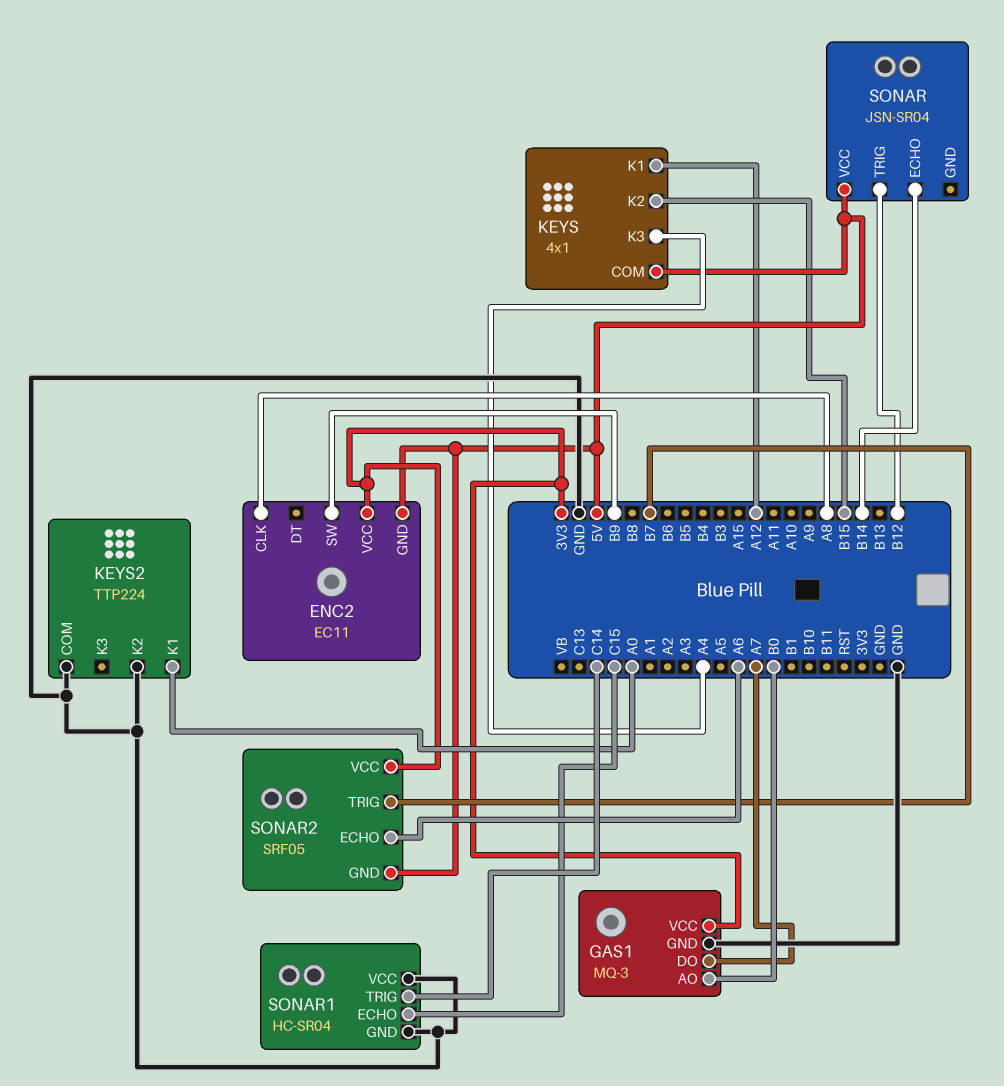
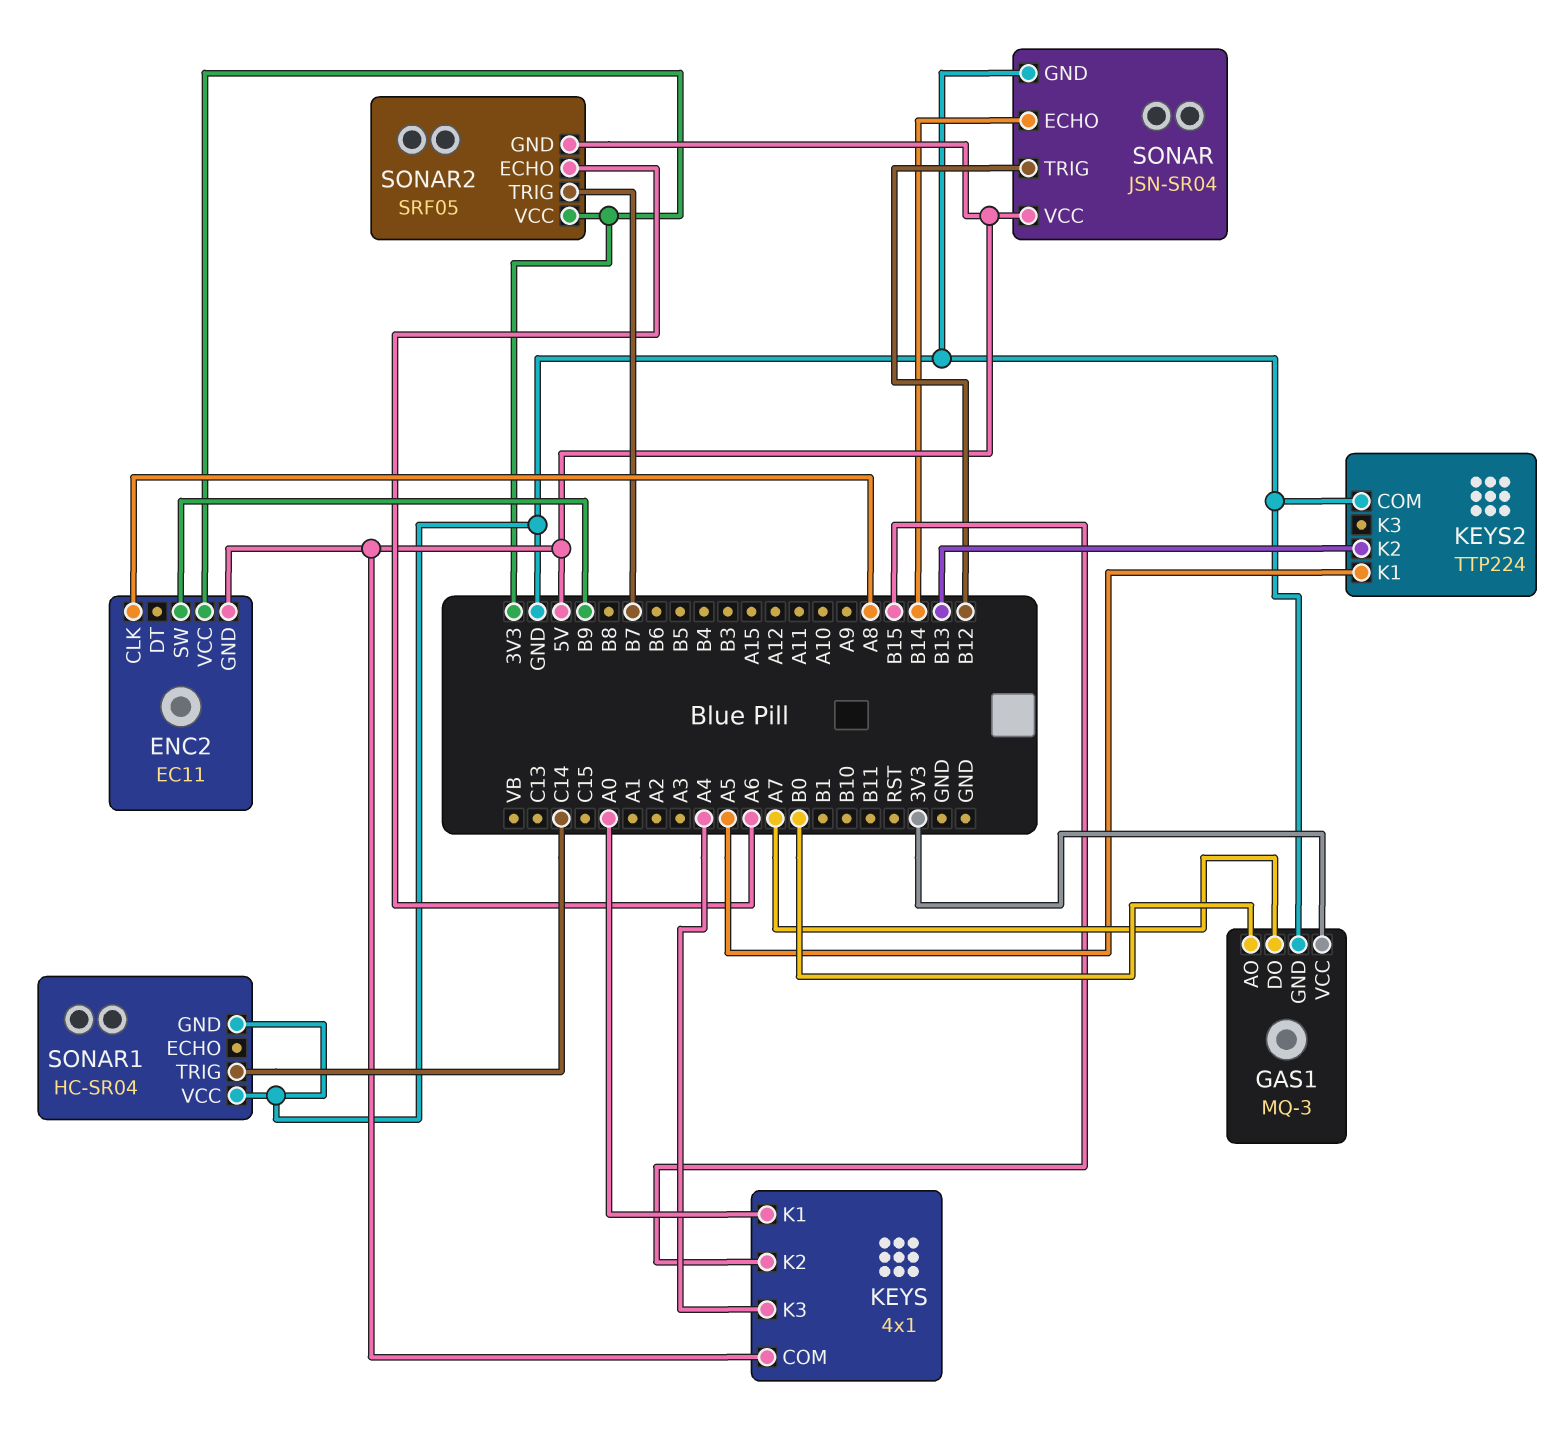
KEYS pin K1: A12 -> A0
KEYS2 pin K1: A0 -> A5
KEYS2 pin K2: GND -> B13
SONAR pin GND: none -> GND
SONAR1 pin ECHO: C15 -> none

